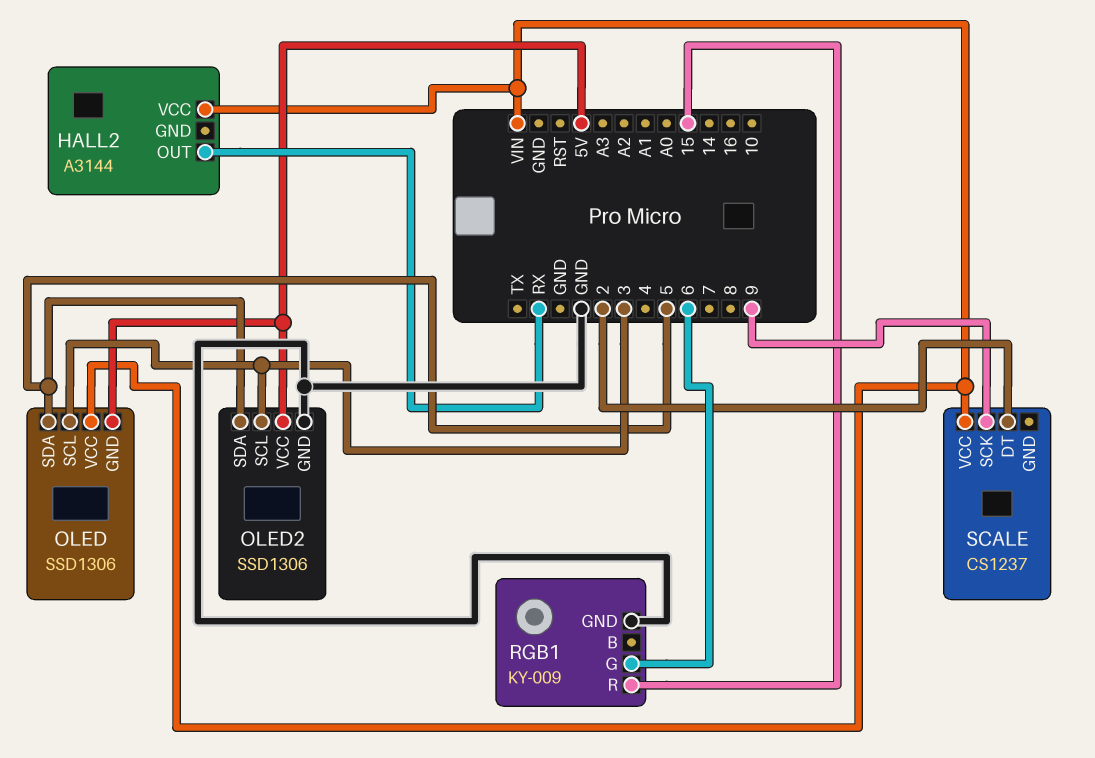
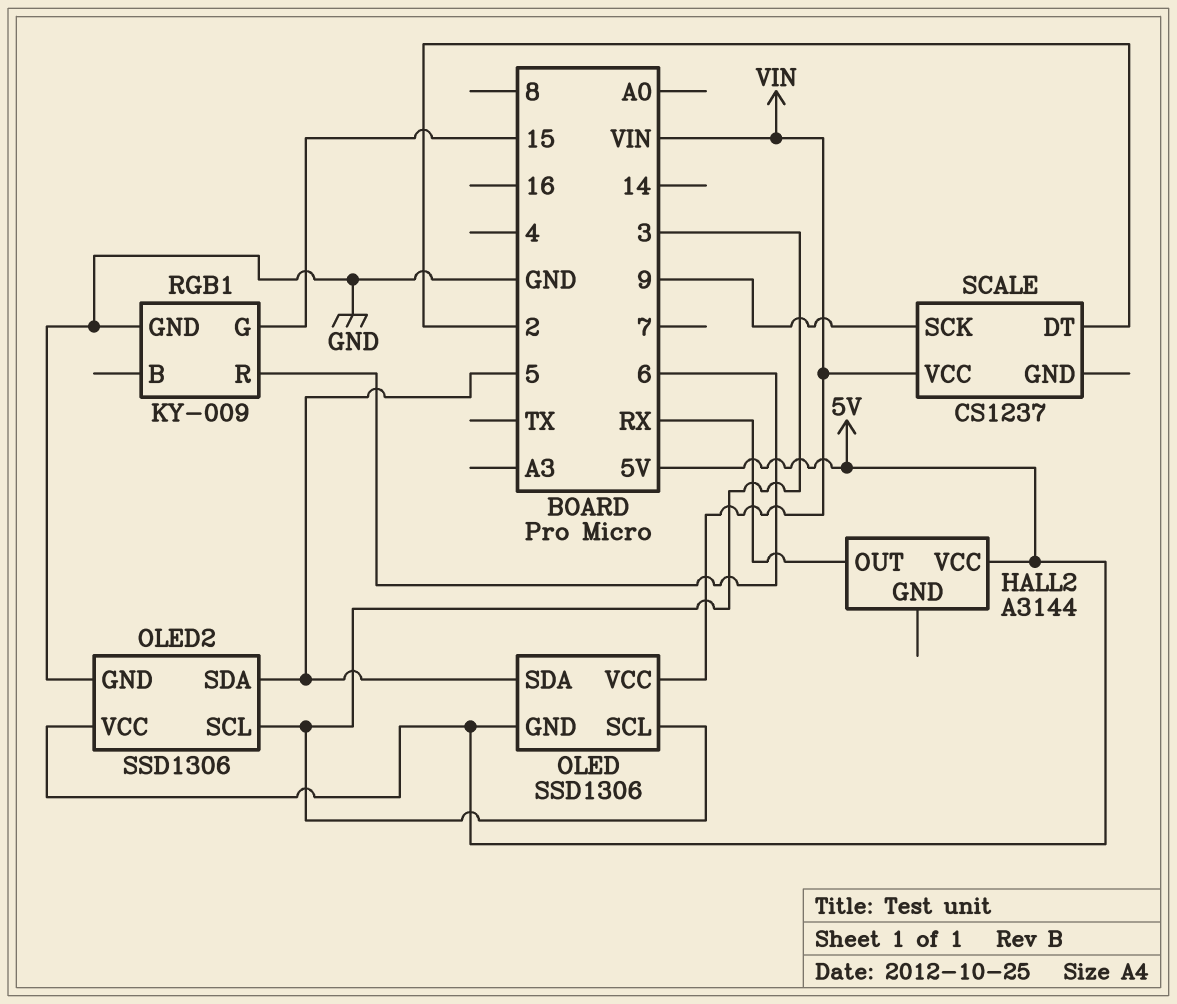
HALL2 pin VCC: VIN -> 5V
RGB1 pin G: 6 -> 15
RGB1 pin R: 15 -> 6

